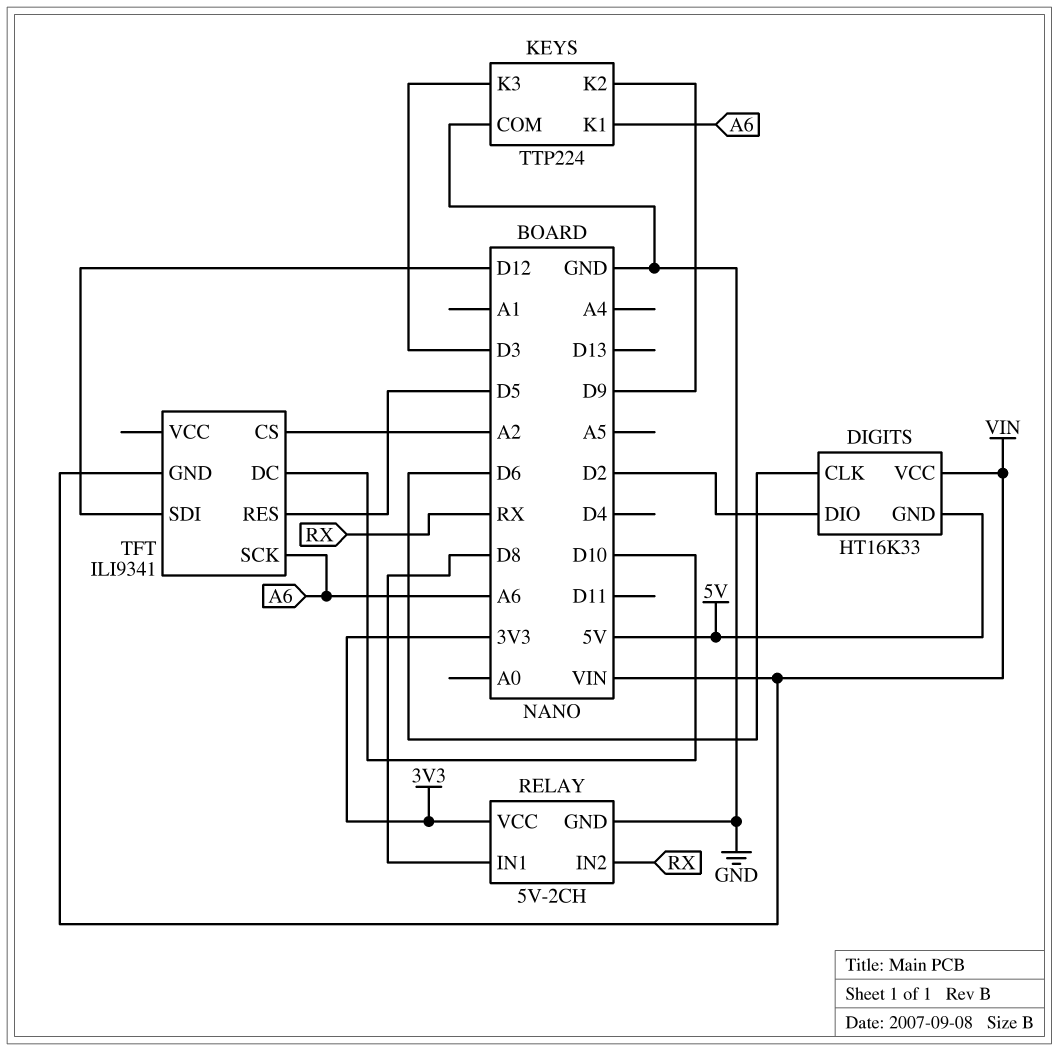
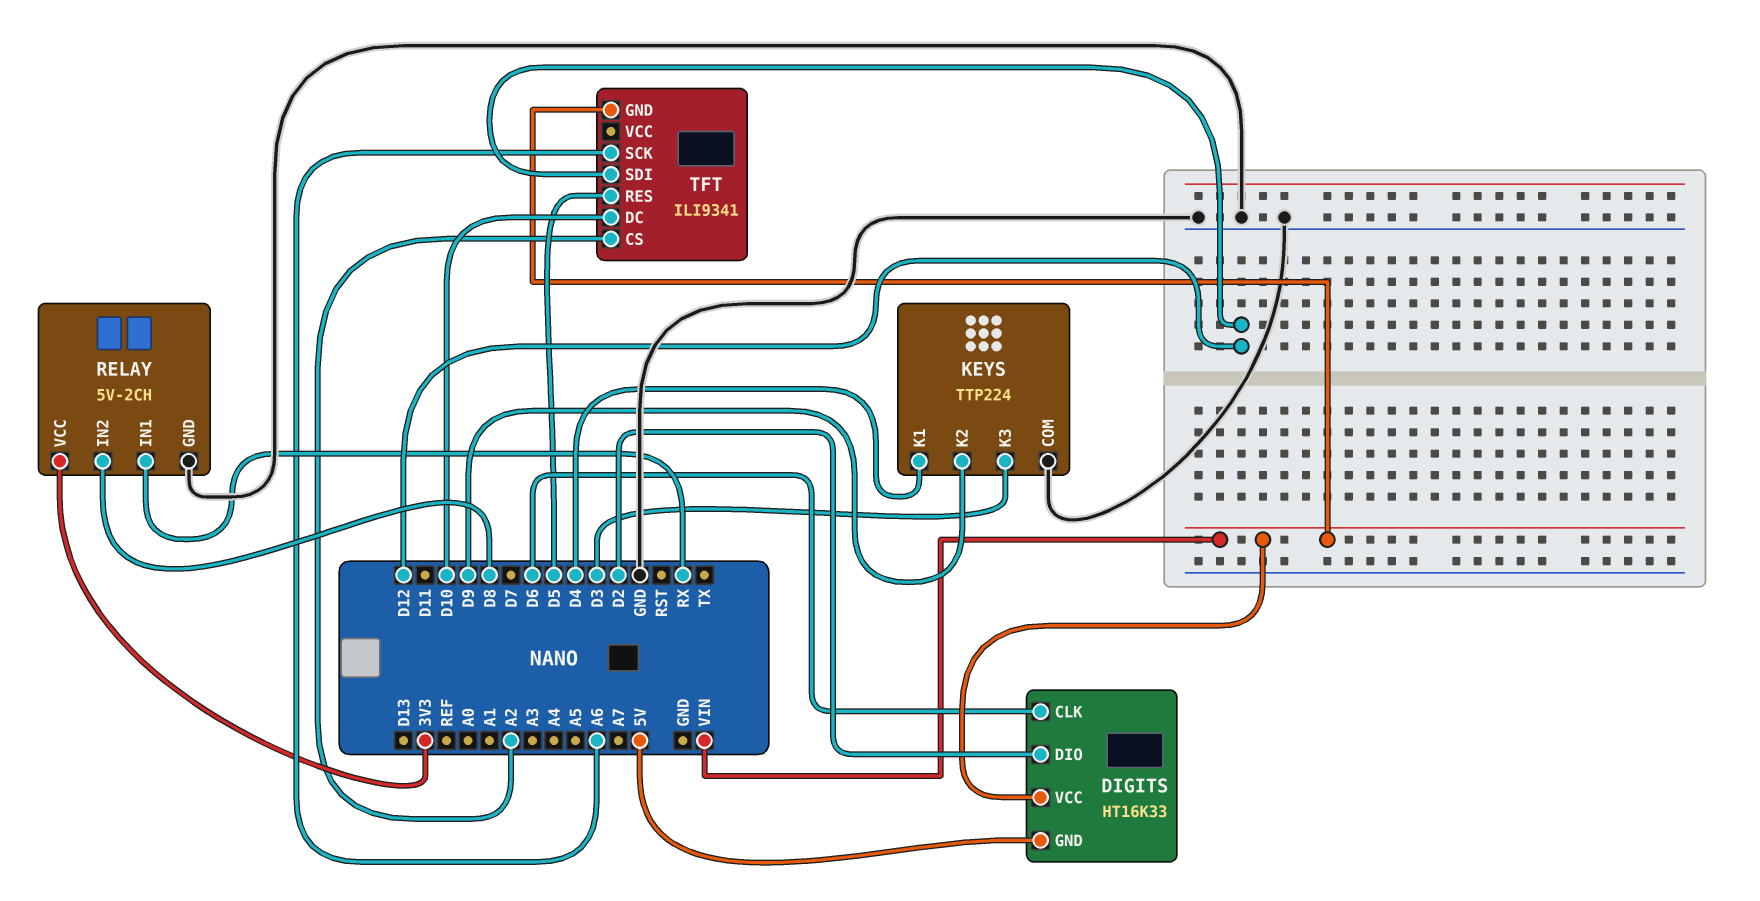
KEYS pin K1: A6 -> D4
RELAY pin IN1: D8 -> RX
RELAY pin IN2: RX -> D8

